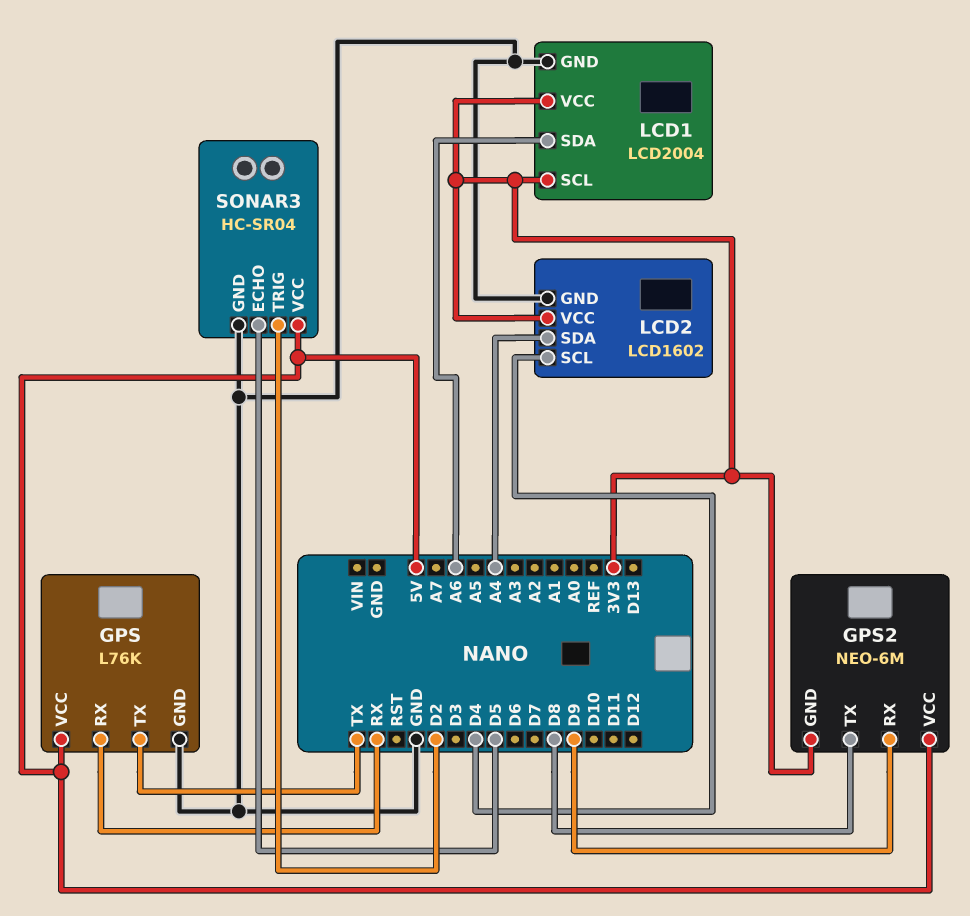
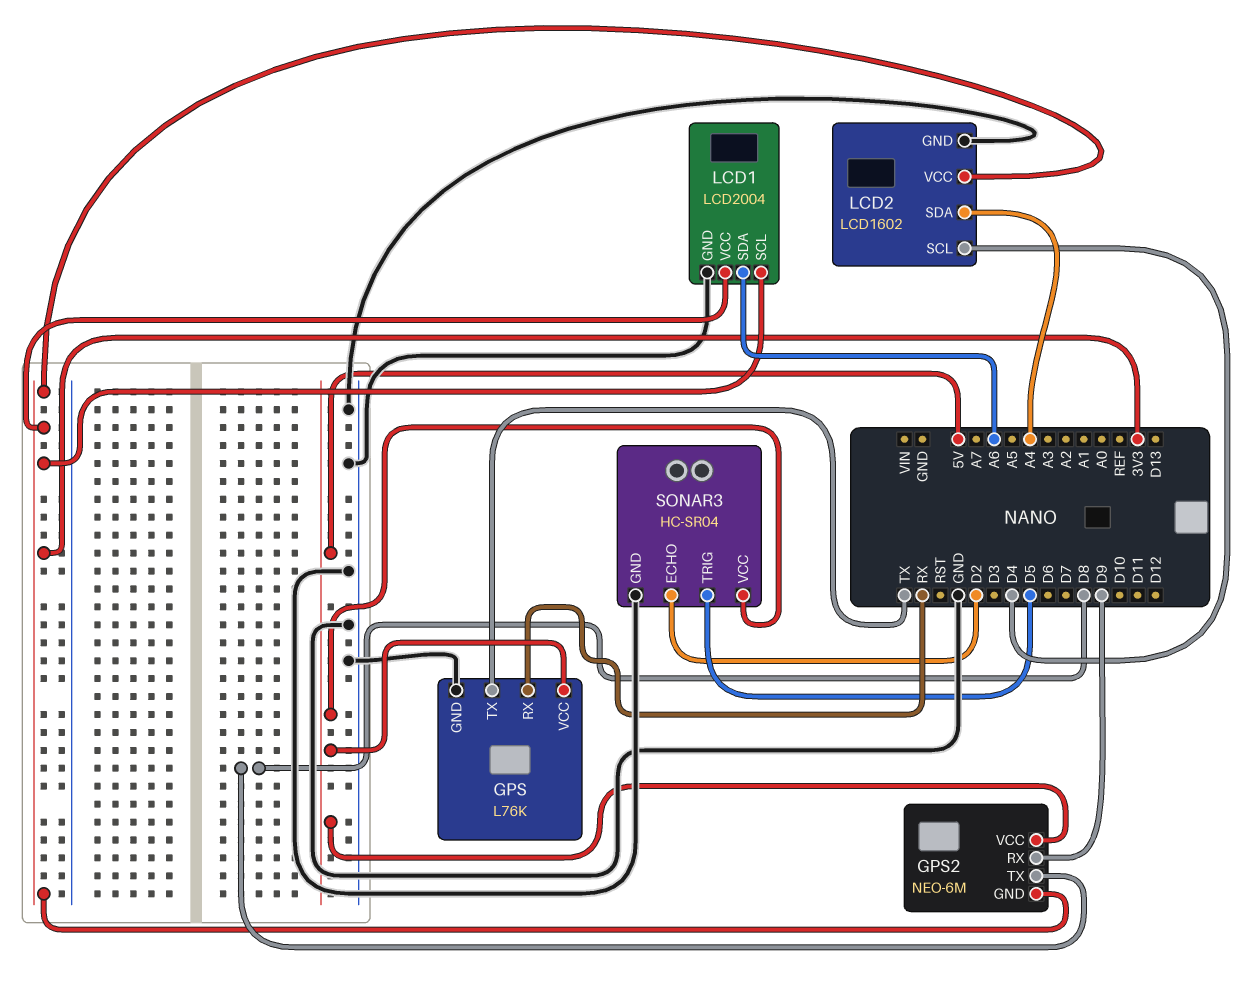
SONAR3 pin ECHO: D5 -> D2
SONAR3 pin TRIG: D2 -> D5

